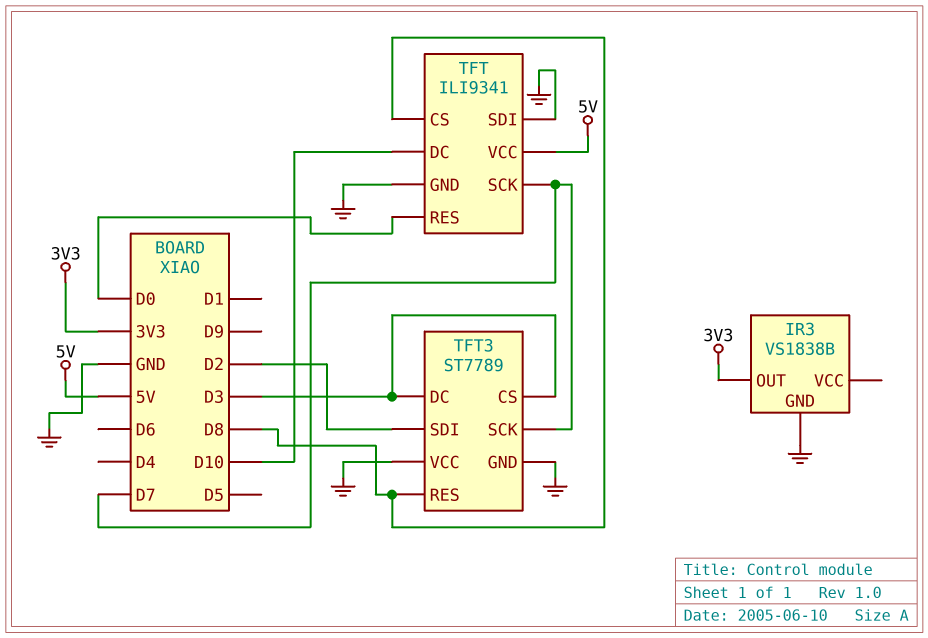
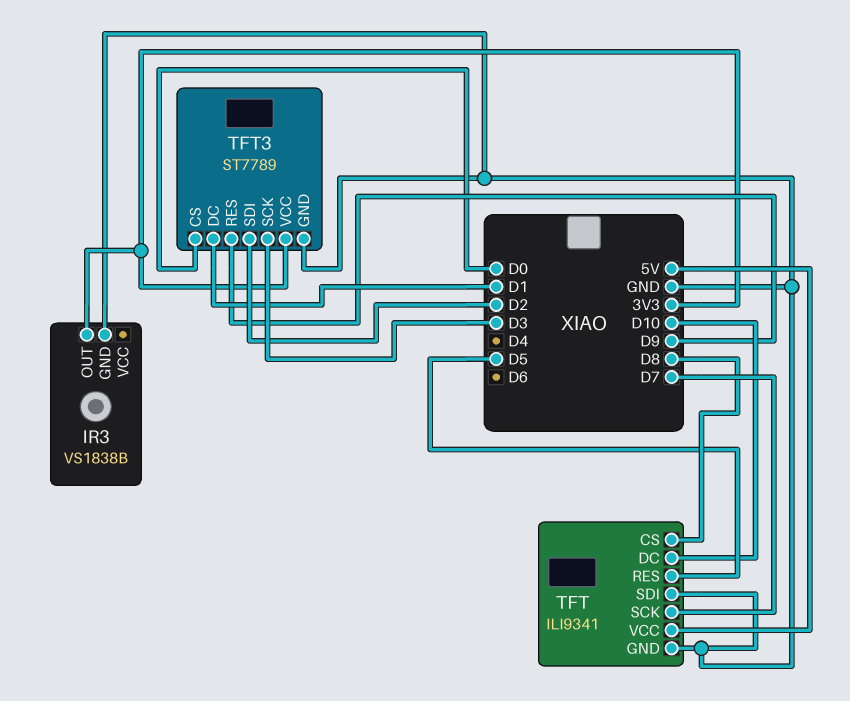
TFT pin RES: D0 -> D5
TFT3 pin CS: D3 -> D0
TFT3 pin DC: D3 -> D1
TFT3 pin RES: D8 -> D9
TFT3 pin SCK: D7 -> D3
TFT3 pin VCC: GND -> 3V3

